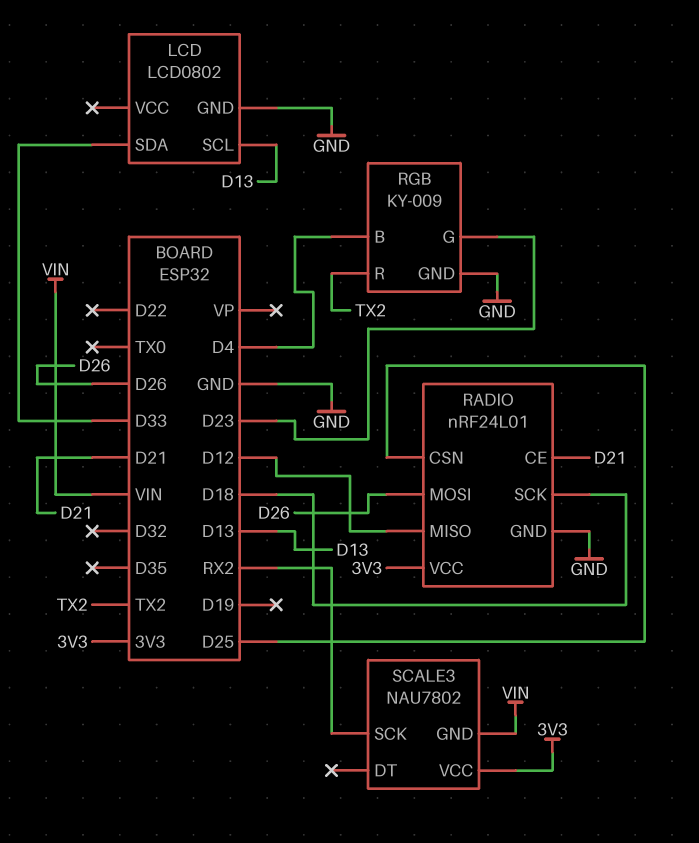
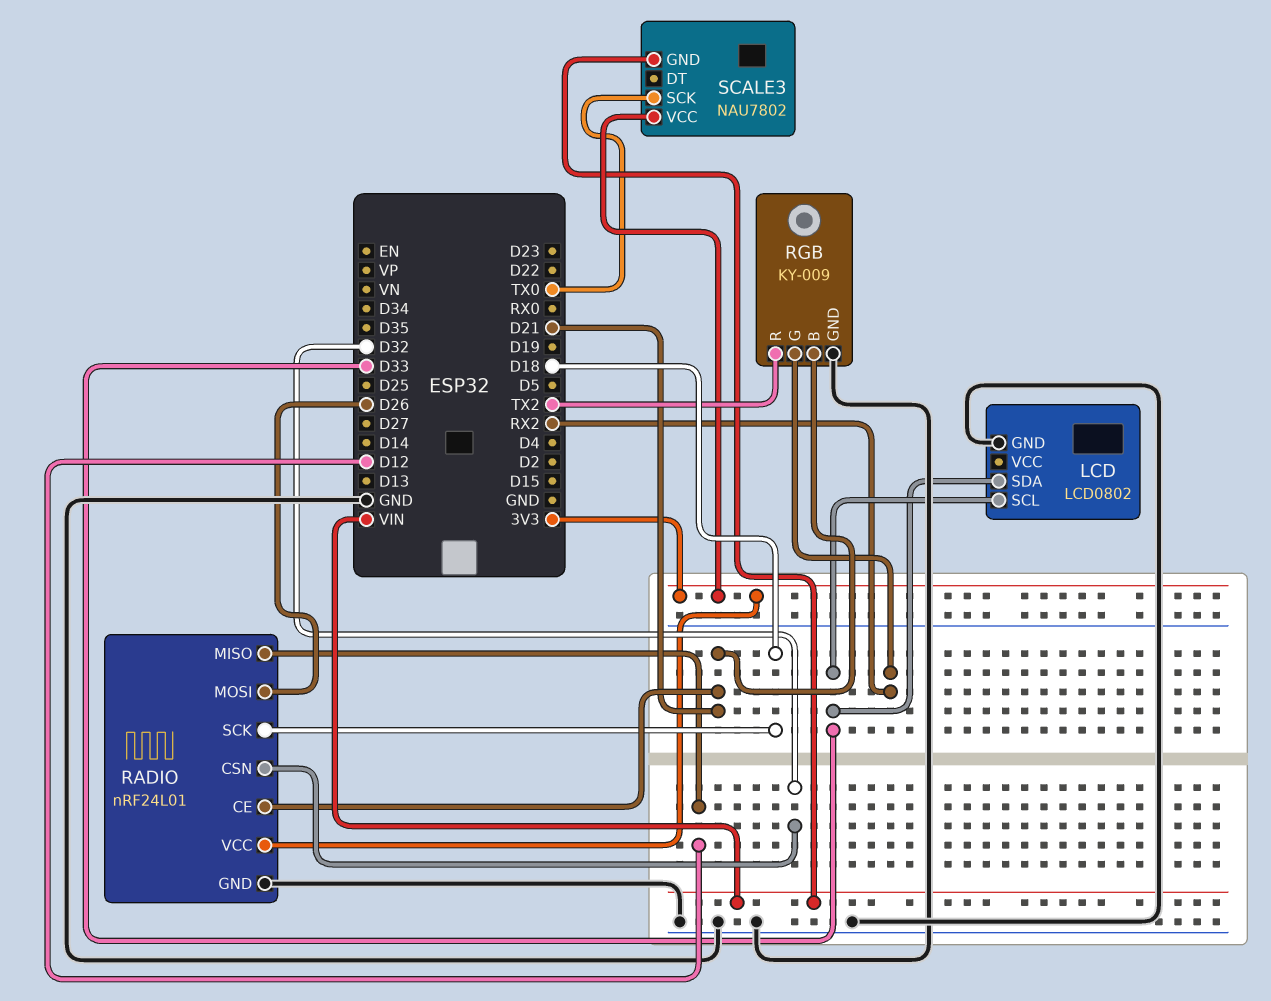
LCD pin SCL: D13 -> D33
RADIO pin CSN: D25 -> D32
RGB pin B: D4 -> D21
RGB pin G: D23 -> RX2
SCALE3 pin SCK: RX2 -> TX0

